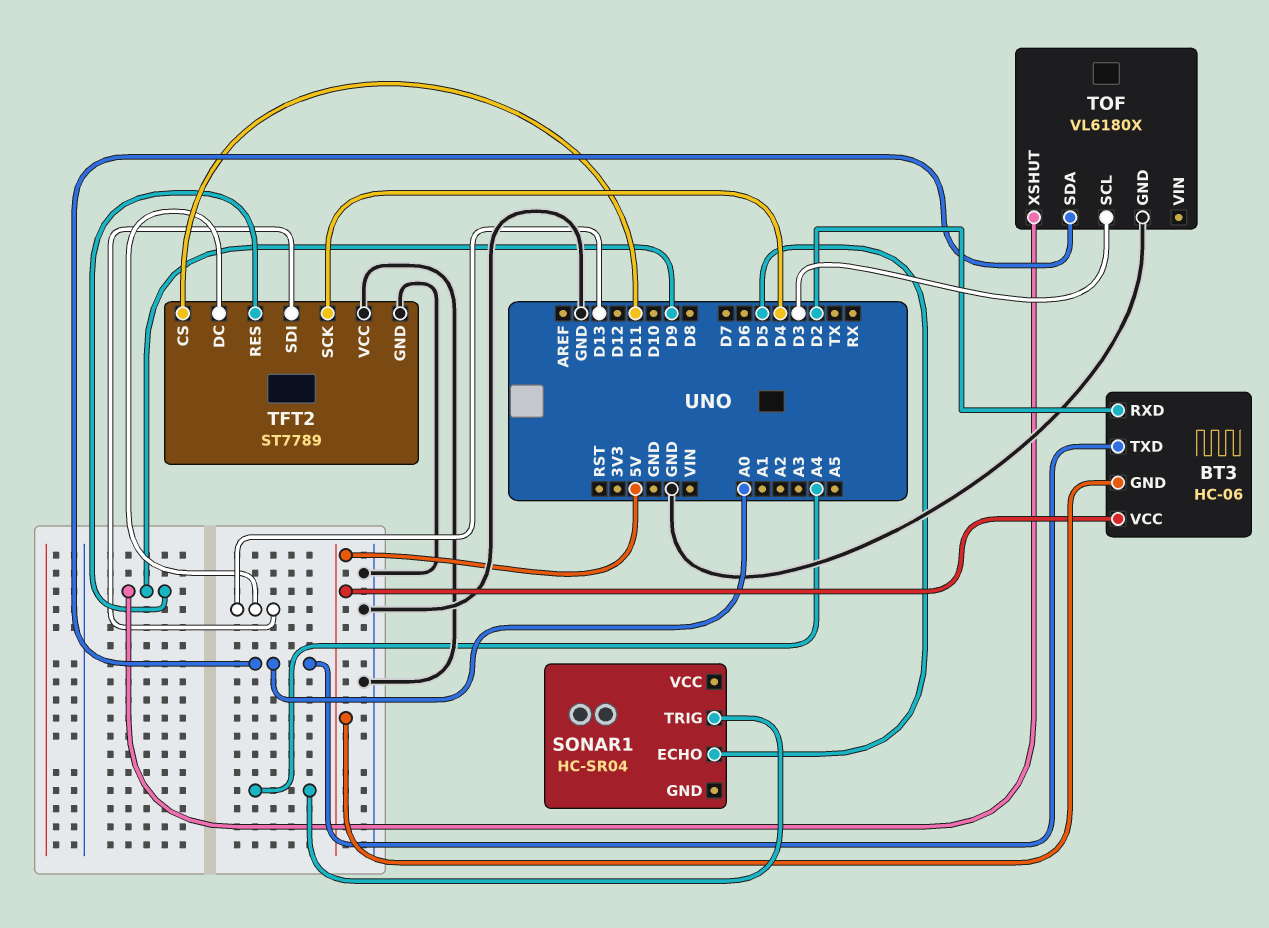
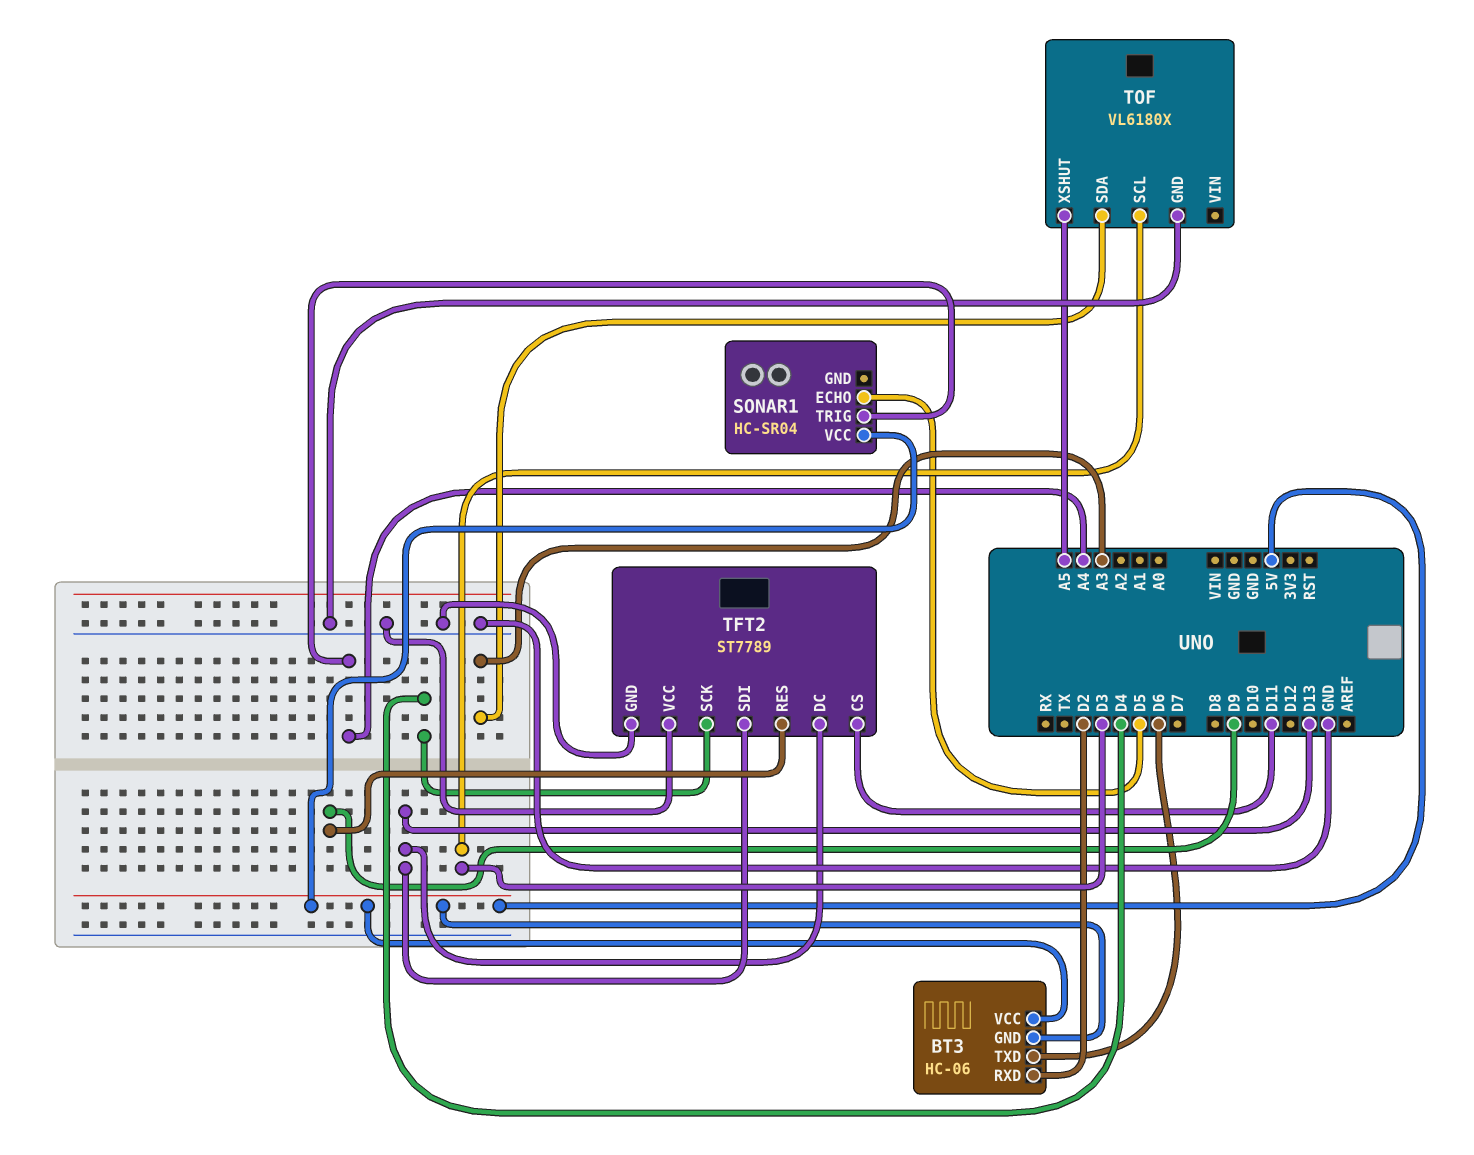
BT3 pin TXD: A0 -> D6
SONAR1 pin VCC: none -> 5V
TOF pin SDA: A0 -> A3
TOF pin XSHUT: D9 -> A5

